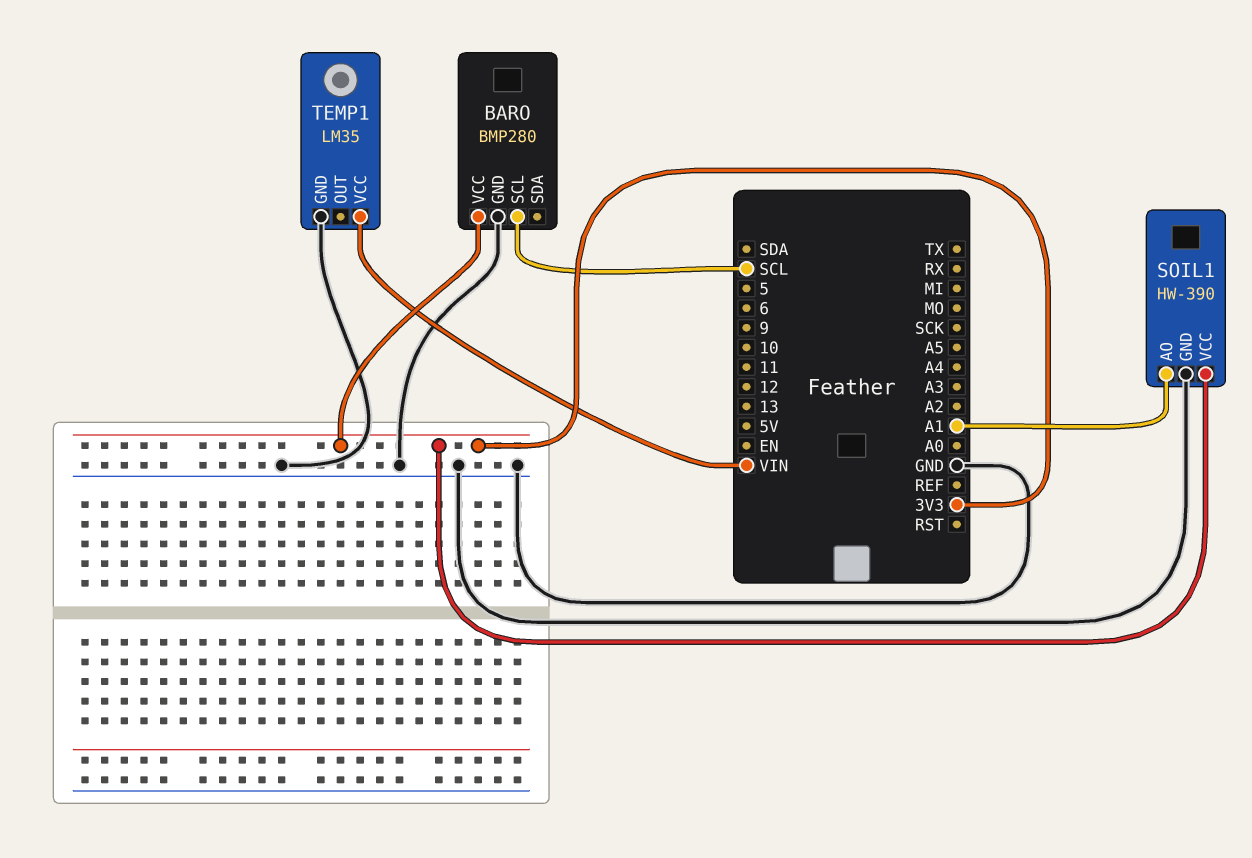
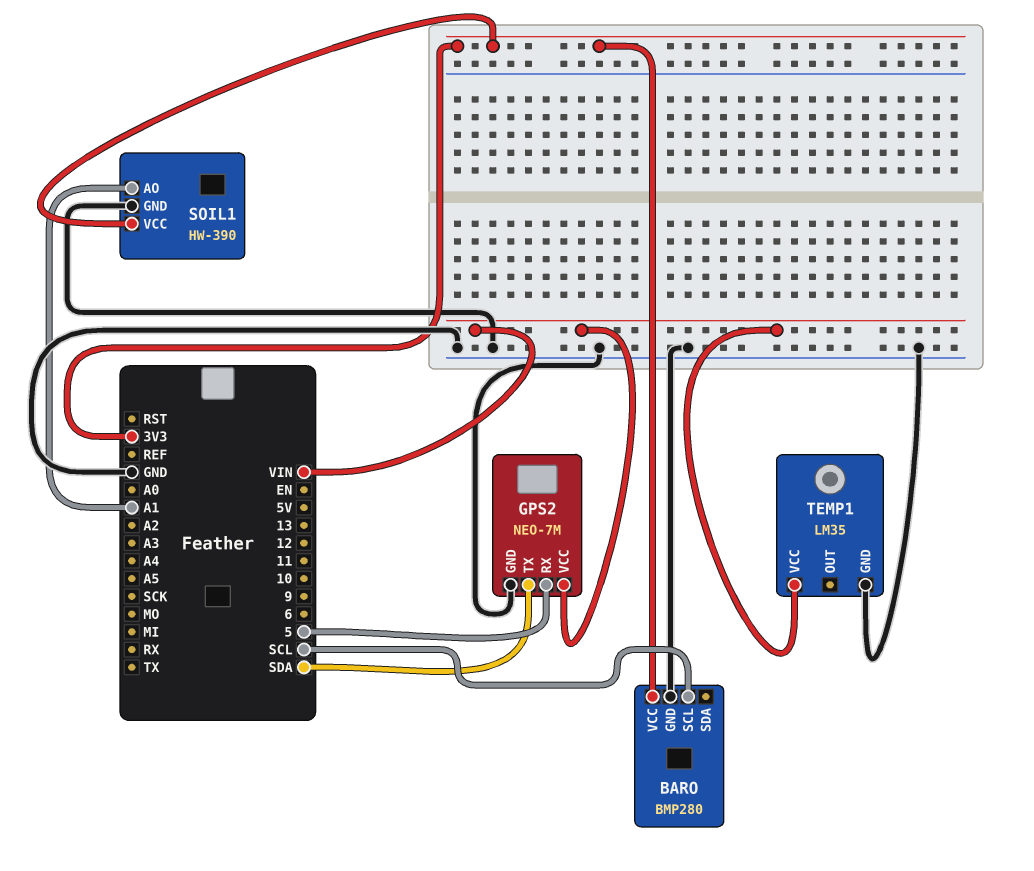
GPS2: none -> NEO-7M
GPS2 pin GND: none -> GND
GPS2 pin RX: none -> 5
GPS2 pin TX: none -> SDA
GPS2 pin VCC: none -> VIN

